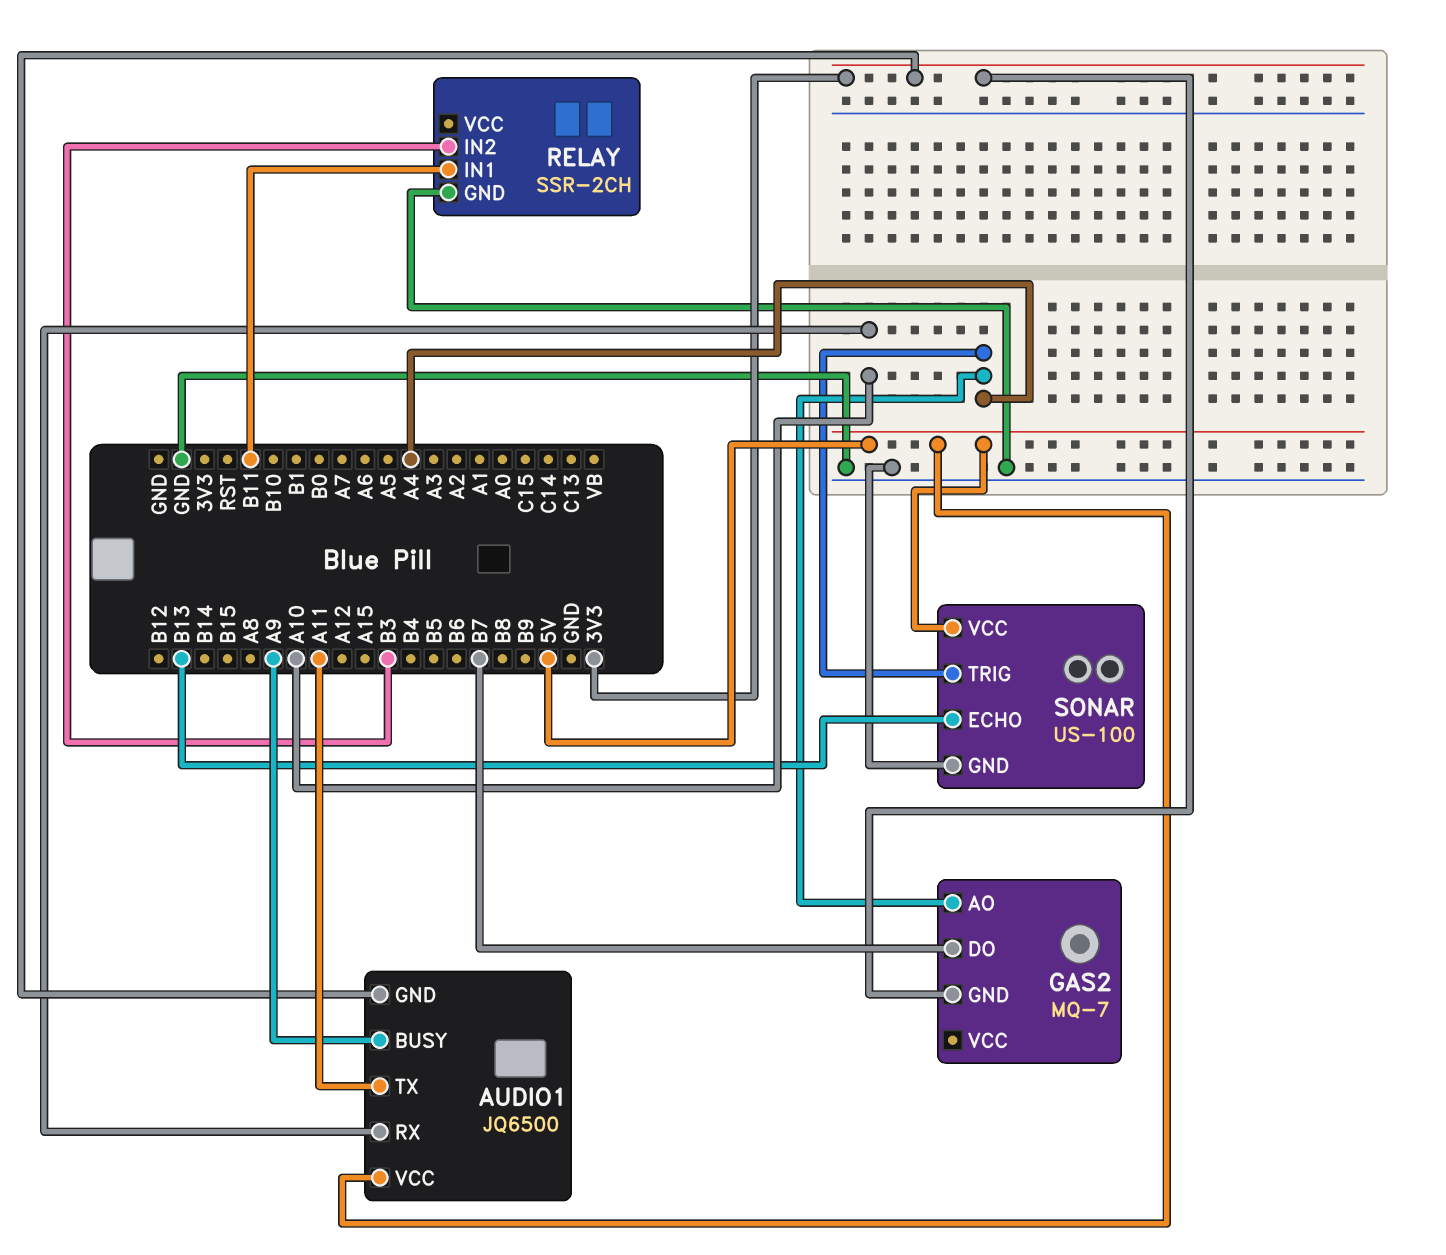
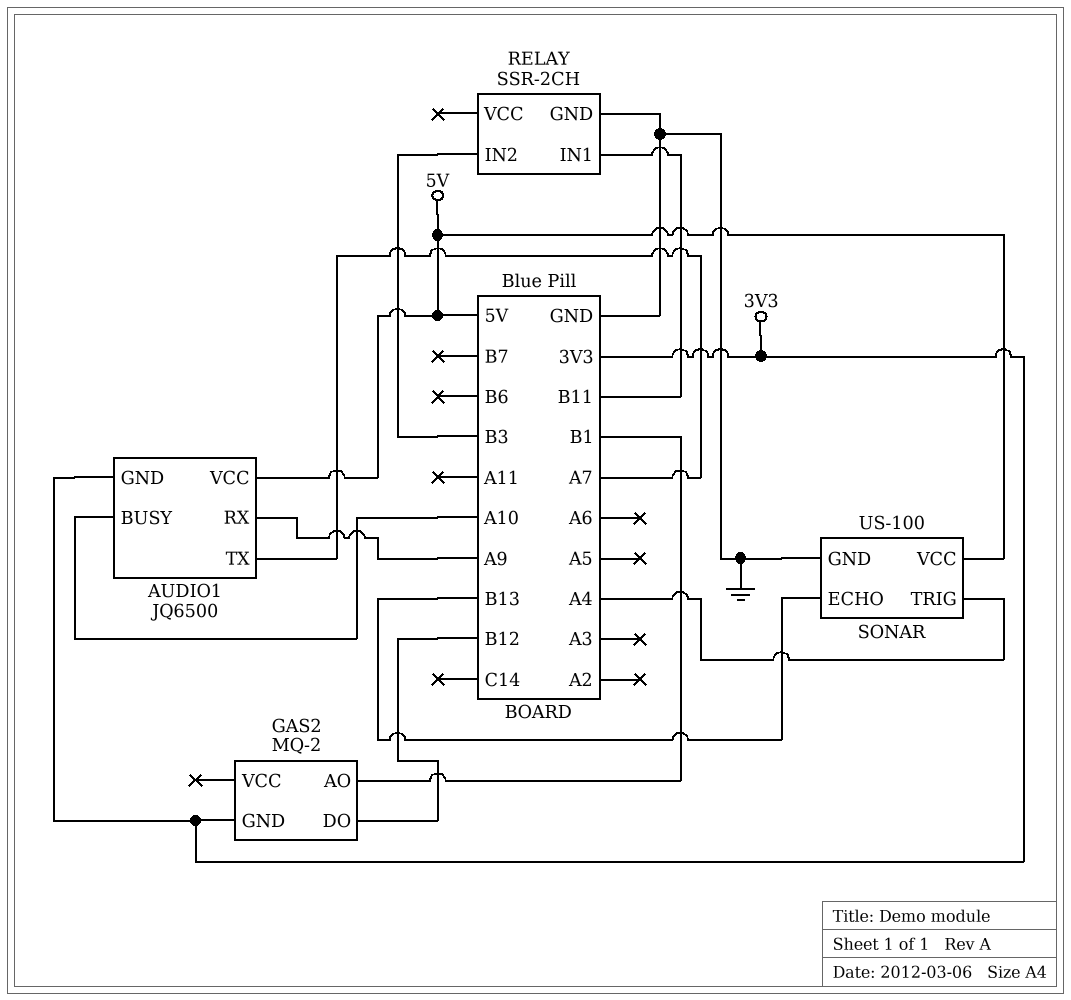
AUDIO1 pin BUSY: A9 -> A10
AUDIO1 pin RX: A10 -> A9
AUDIO1 pin TX: A11 -> A7
GAS2: MQ-7 -> MQ-2
GAS2 pin AO: A4 -> B1
GAS2 pin DO: B7 -> B12

